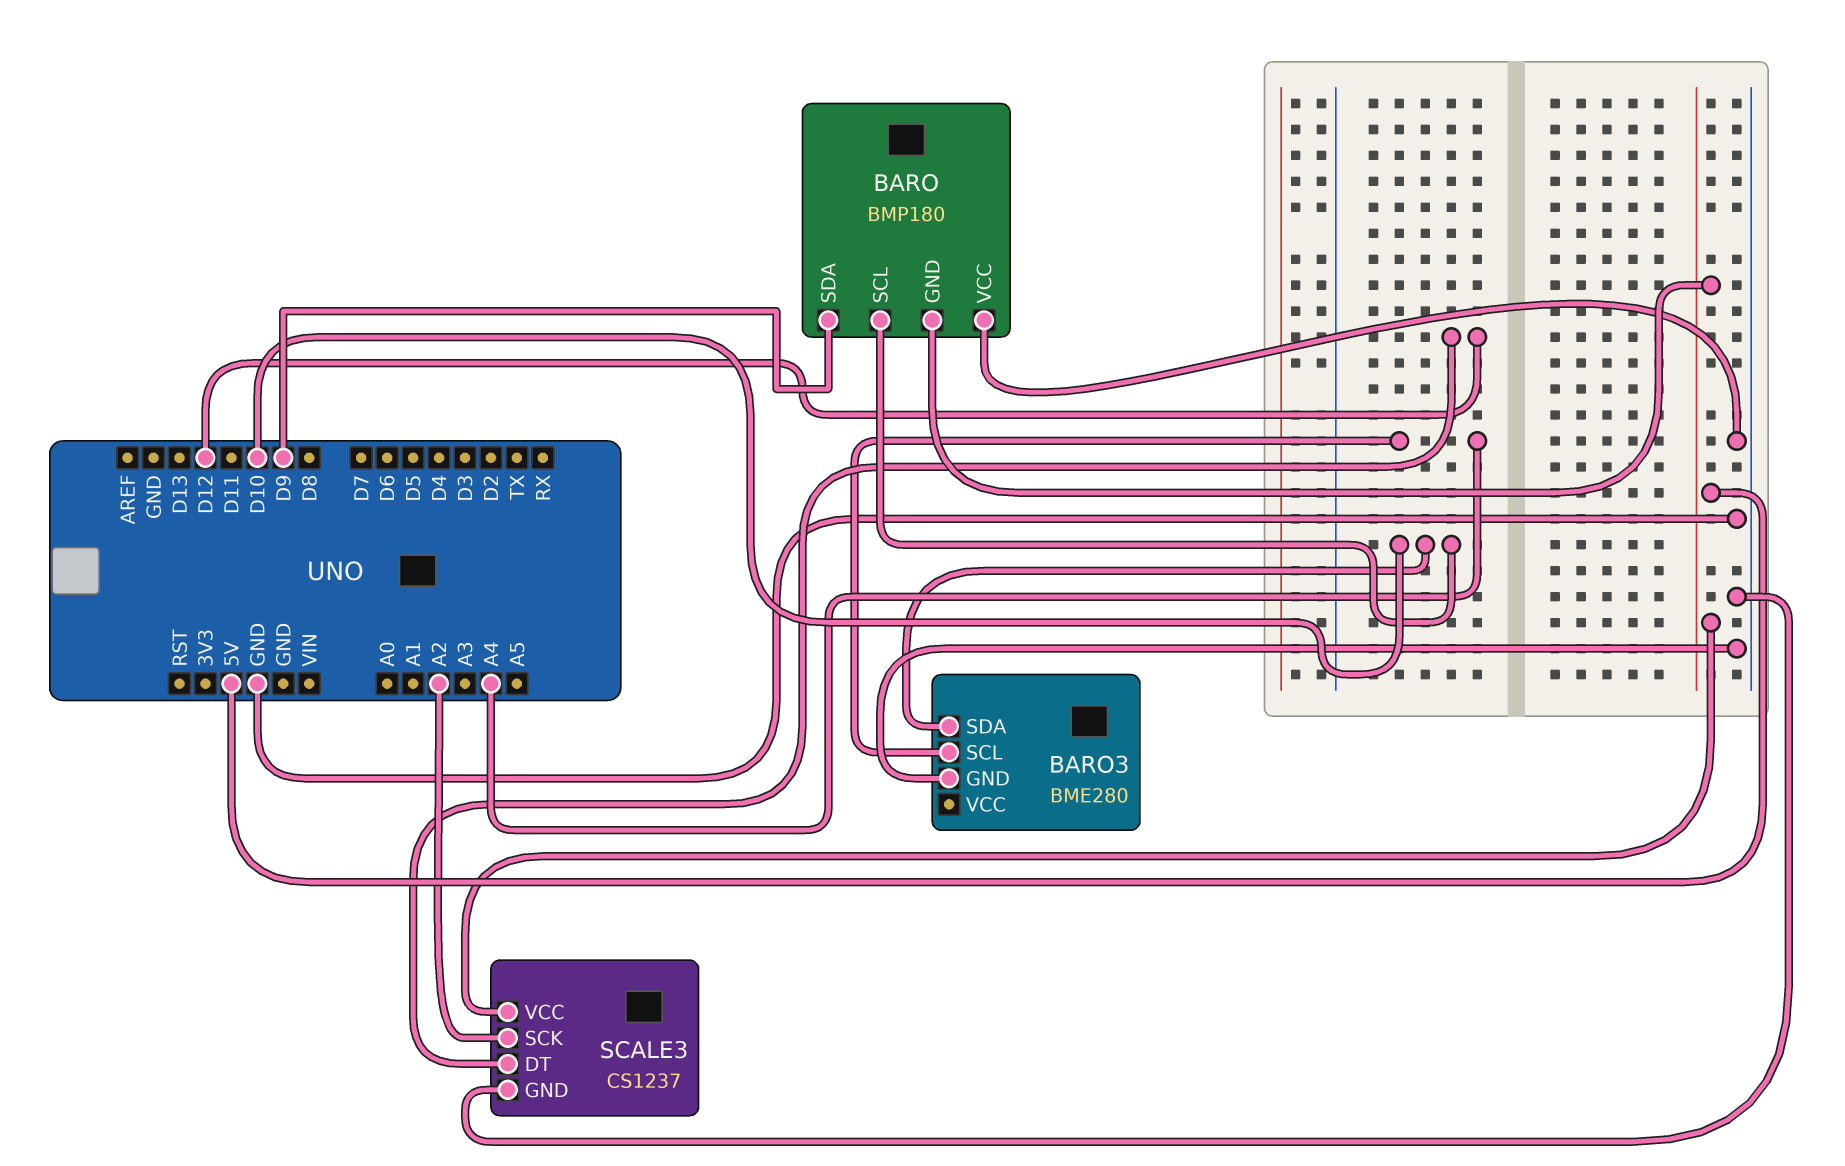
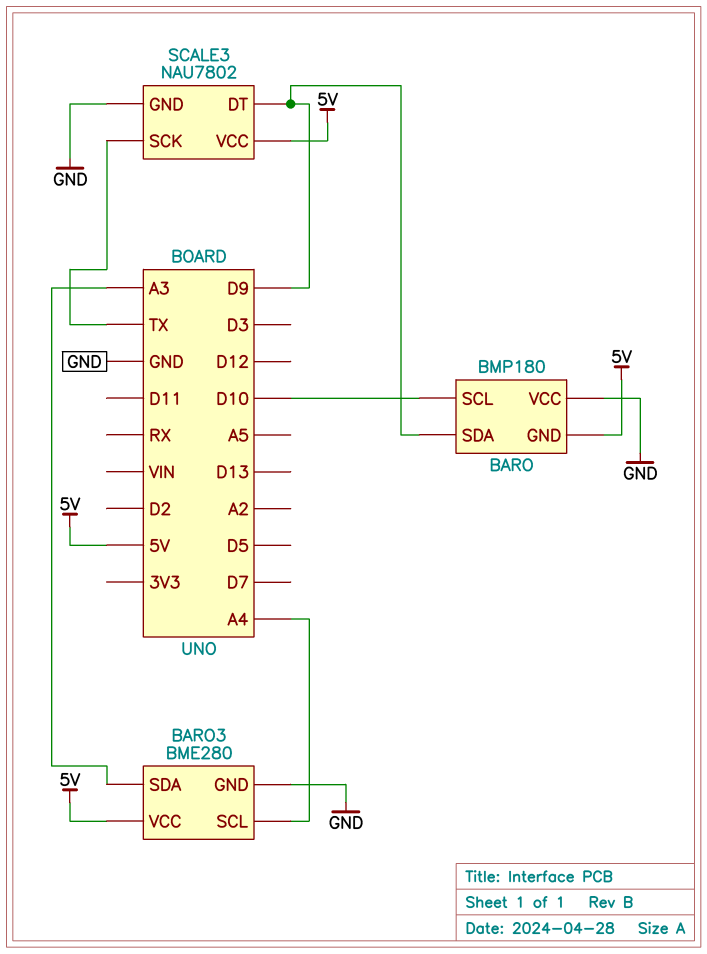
BARO3 pin SDA: D10 -> A3
BARO3 pin VCC: none -> 5V
SCALE3: CS1237 -> NAU7802
SCALE3 pin DT: D12 -> D9
SCALE3 pin SCK: A2 -> TX

